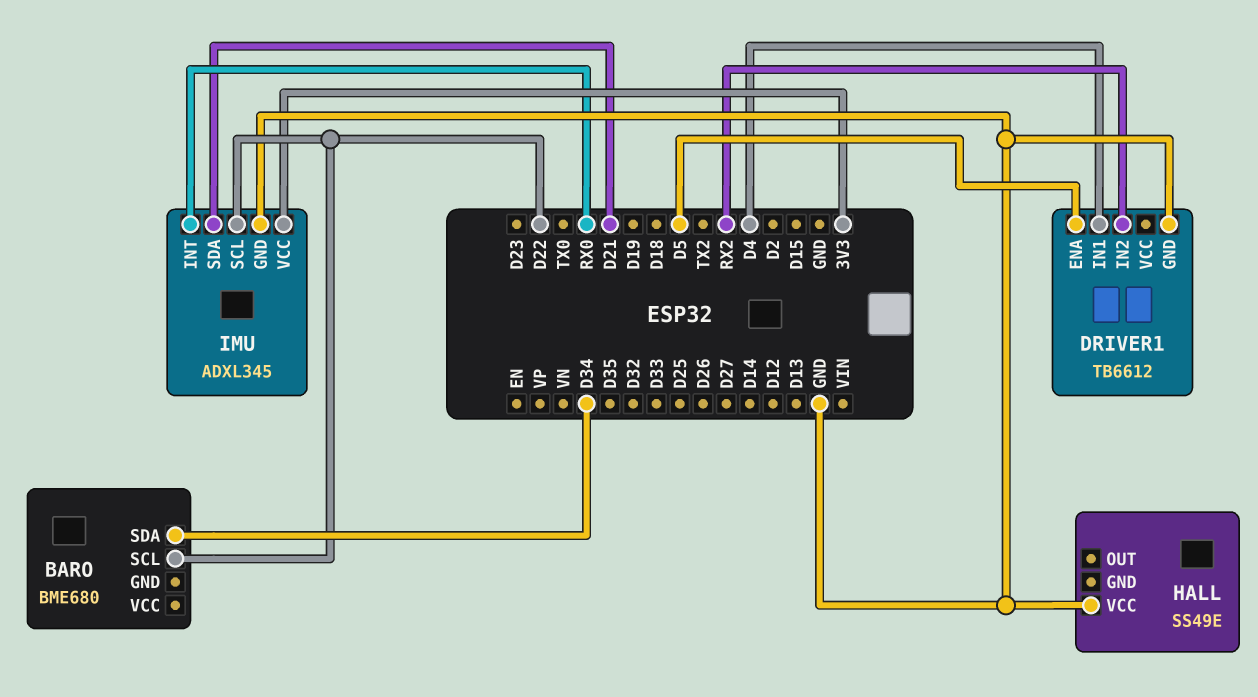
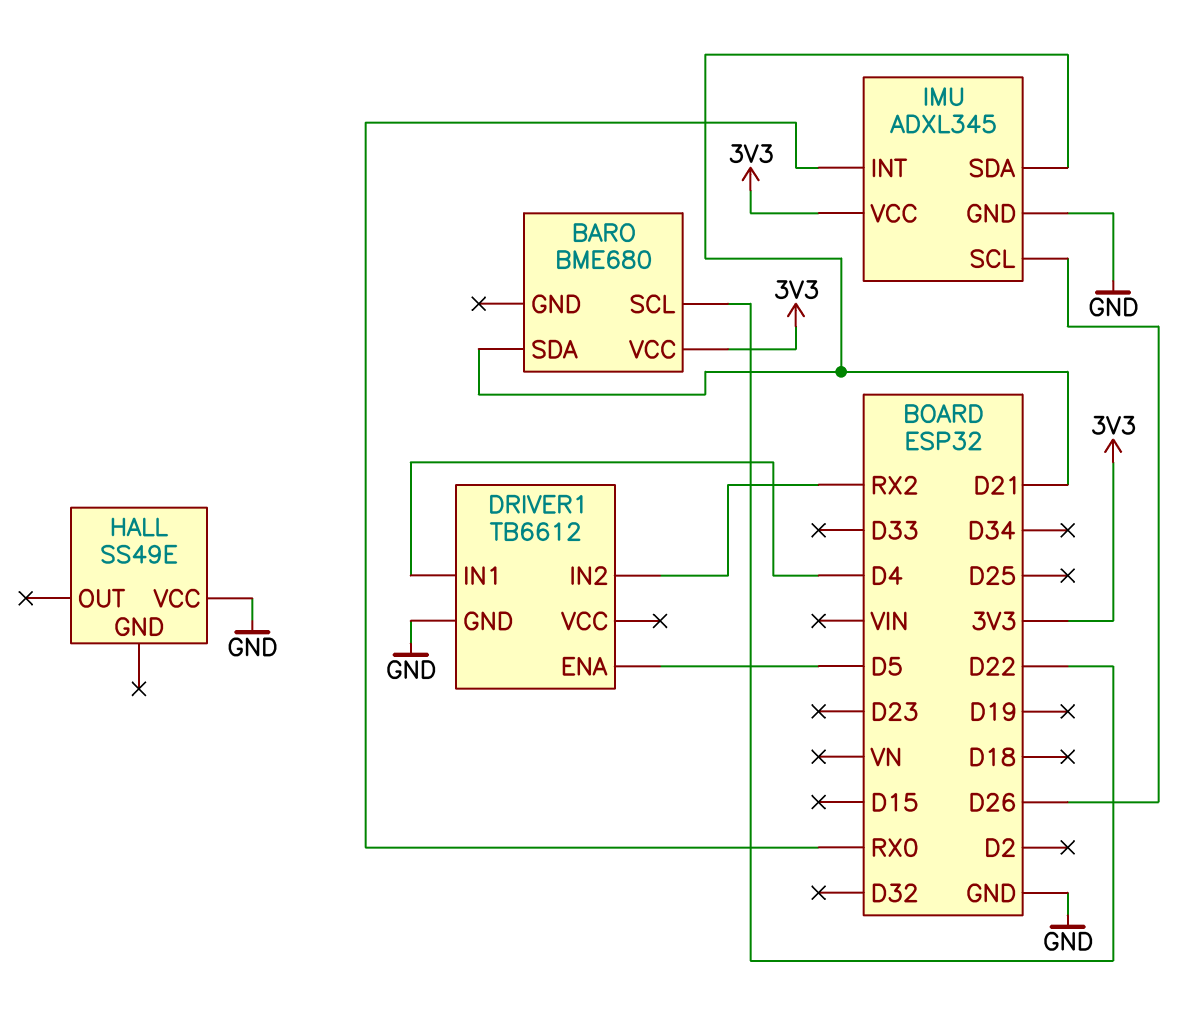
BARO pin SDA: D34 -> D21
BARO pin VCC: none -> 3V3
IMU pin SCL: D22 -> D26

